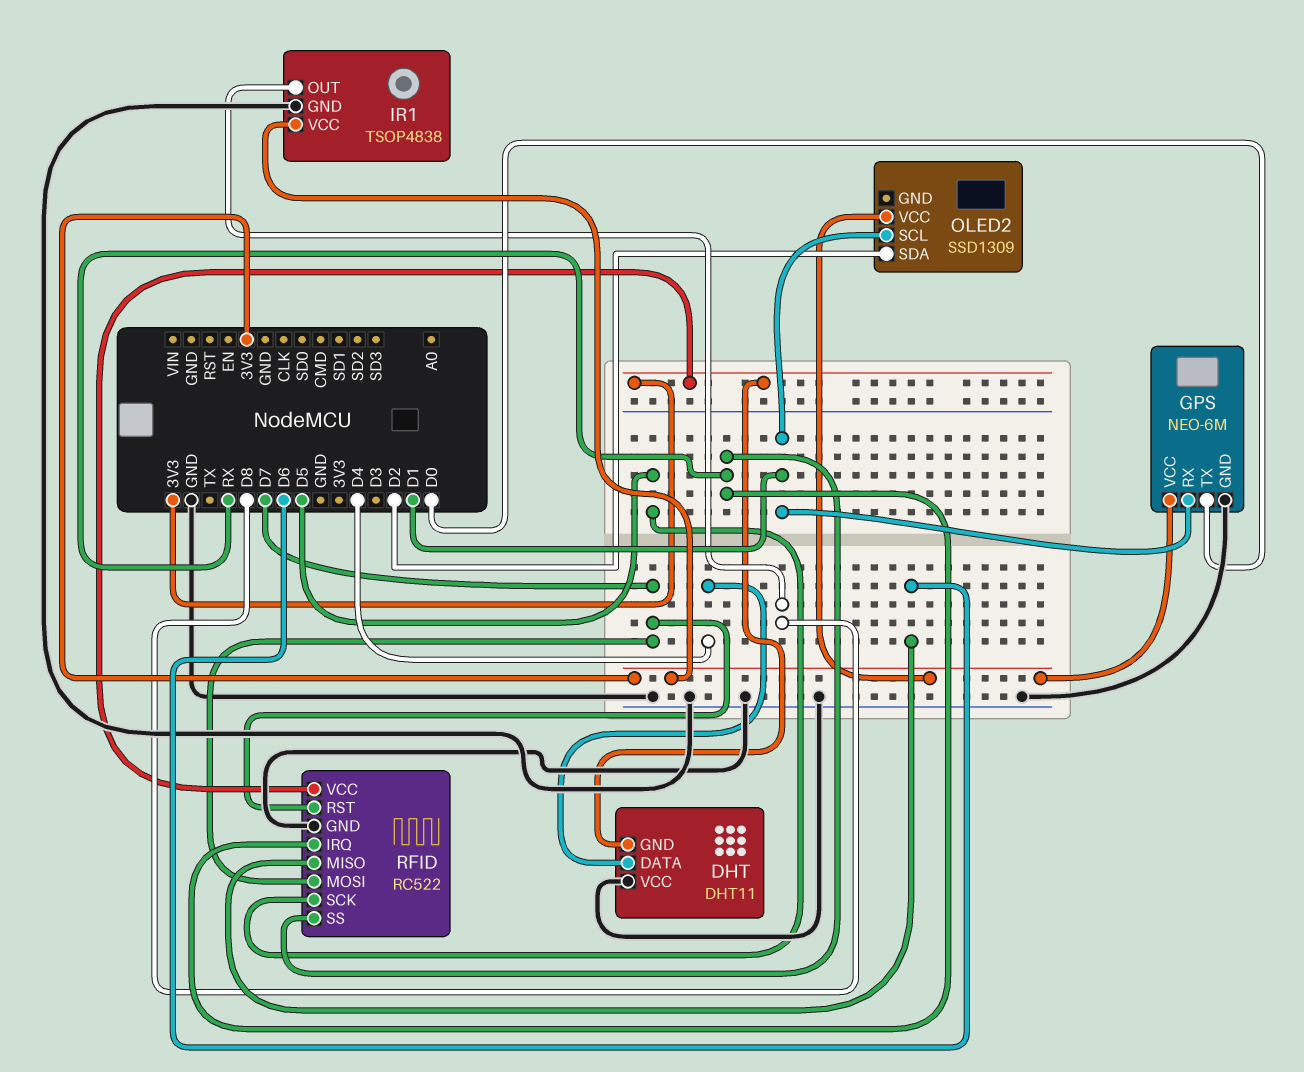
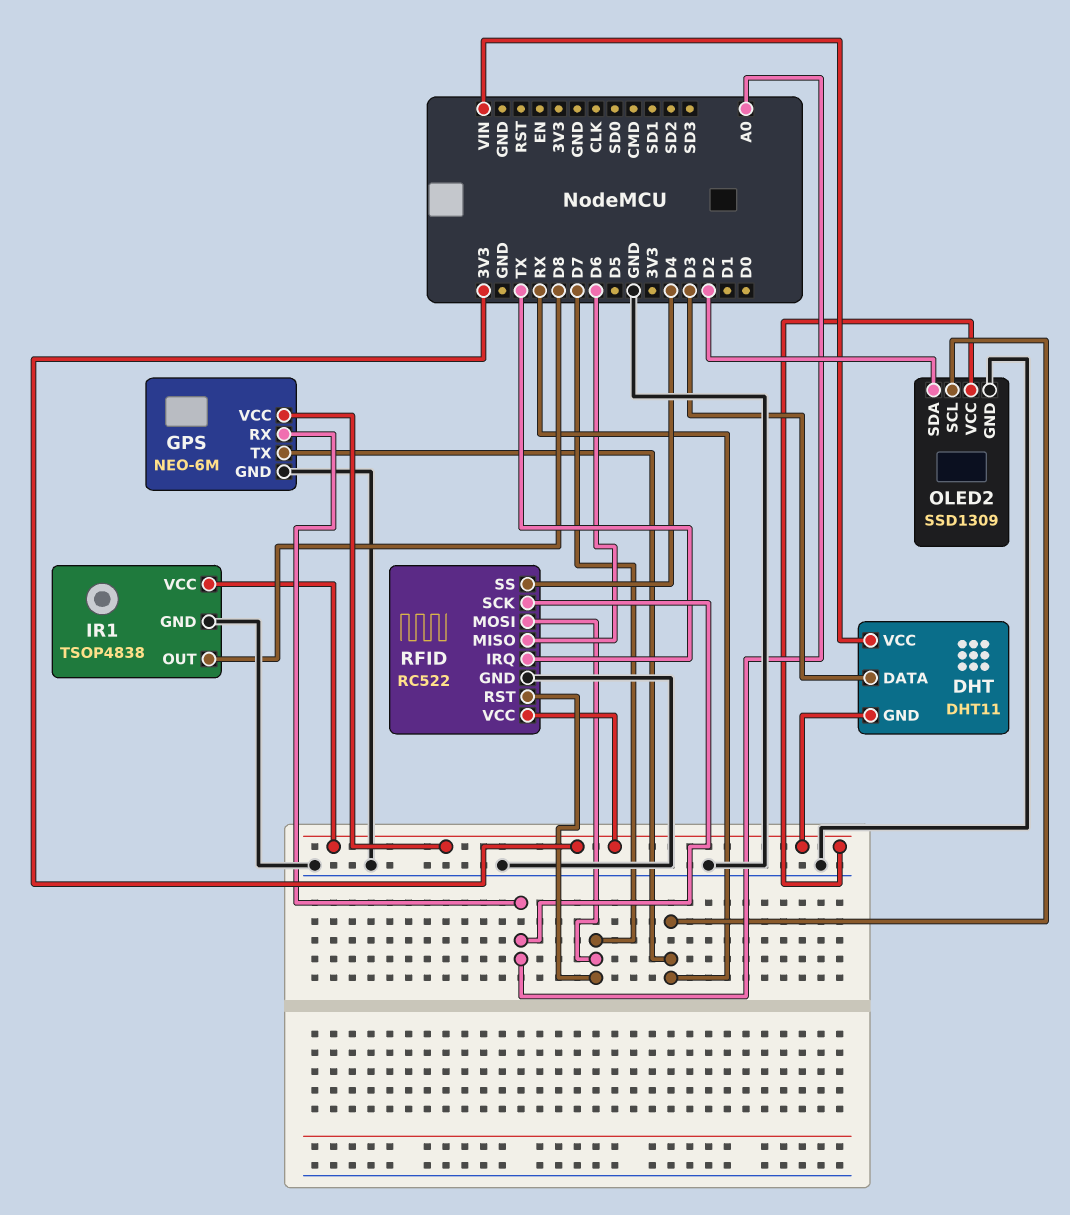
DHT pin DATA: D4 -> D3
DHT pin VCC: GND -> VIN
GPS pin RX: D1 -> A0
GPS pin TX: D0 -> RX
OLED2 pin GND: none -> GND
OLED2 pin SCL: D1 -> RX
RFID pin IRQ: RX -> TX
RFID pin SCK: D5 -> A0
RFID pin SS: RX -> D4

